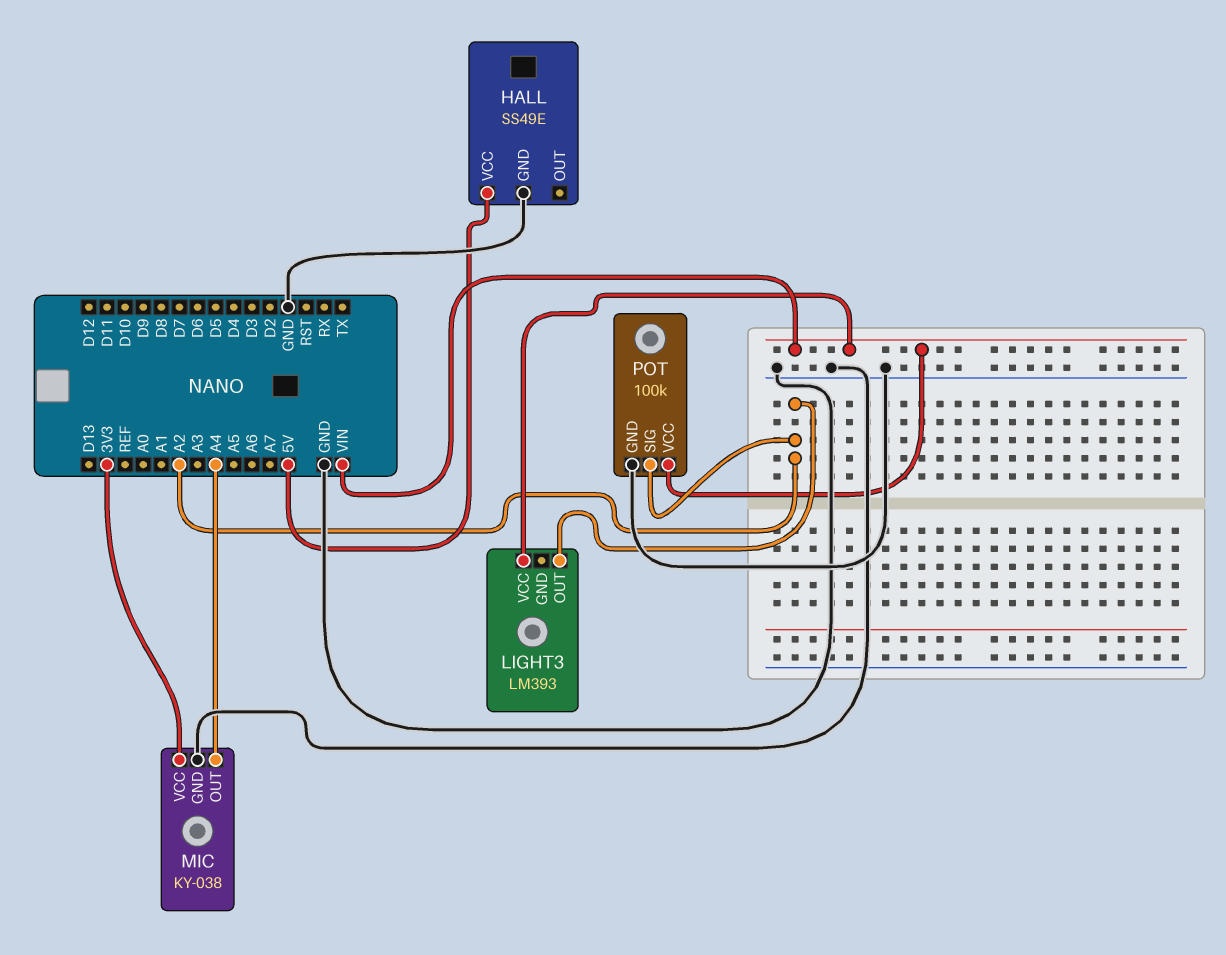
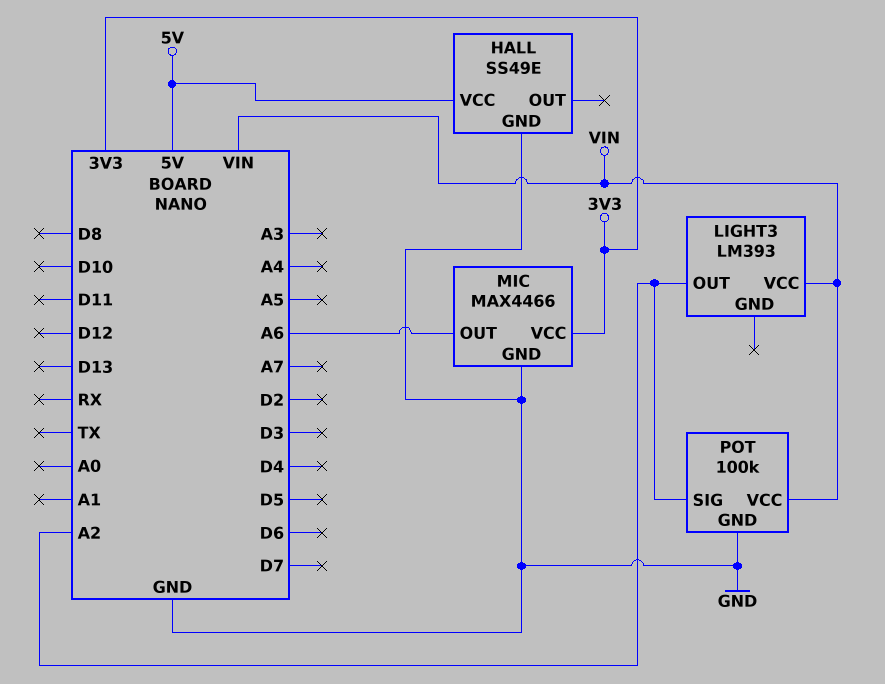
MIC: KY-038 -> MAX4466
MIC pin OUT: A4 -> A6

